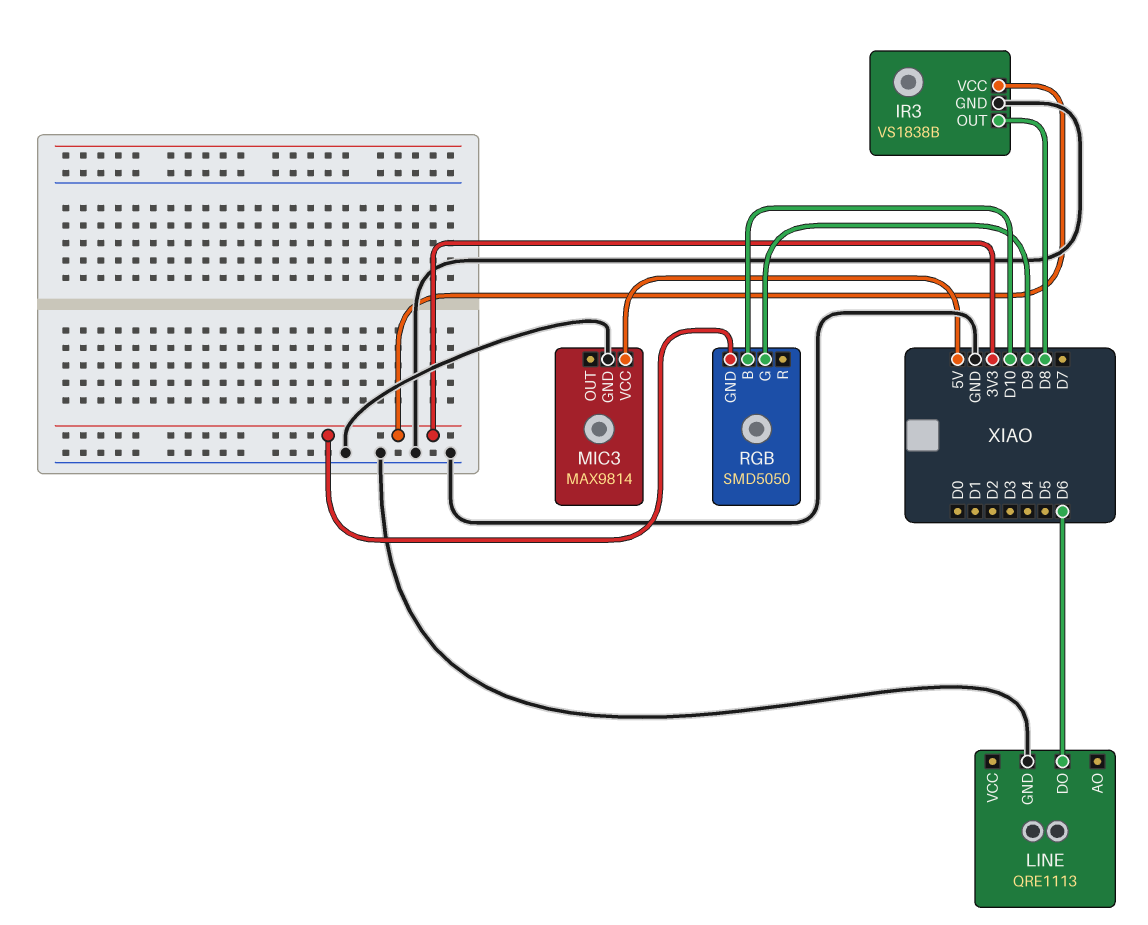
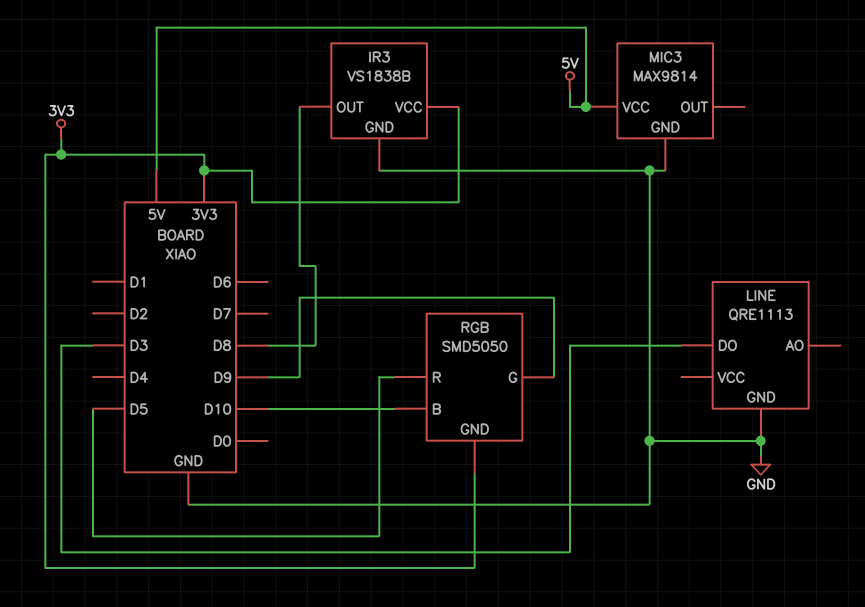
LINE pin DO: D6 -> D3
RGB pin R: none -> D5

